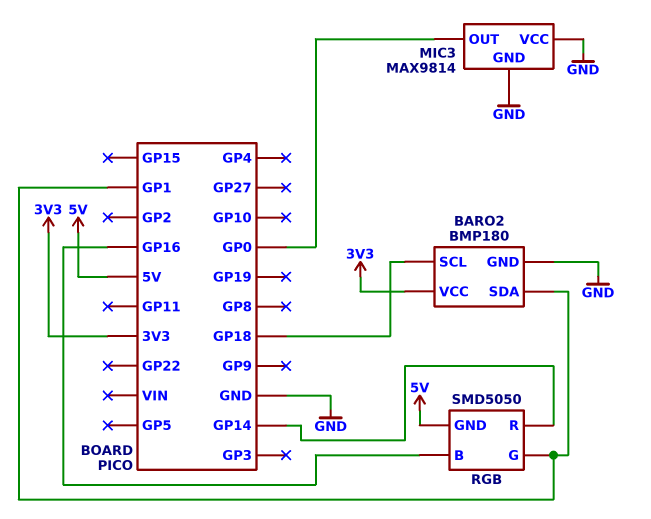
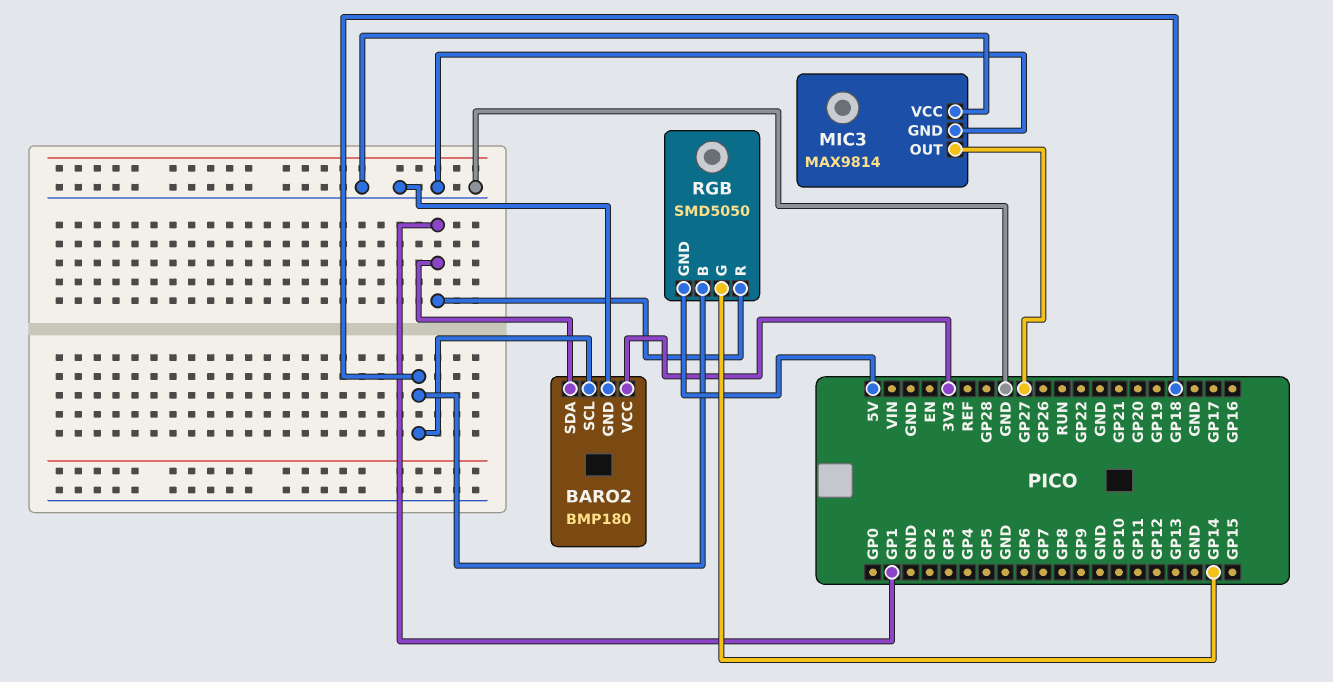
MIC3 pin OUT: GP0 -> GP27
RGB pin B: GP16 -> GP18
RGB pin G: GP1 -> GP14
RGB pin R: GP14 -> GP1

